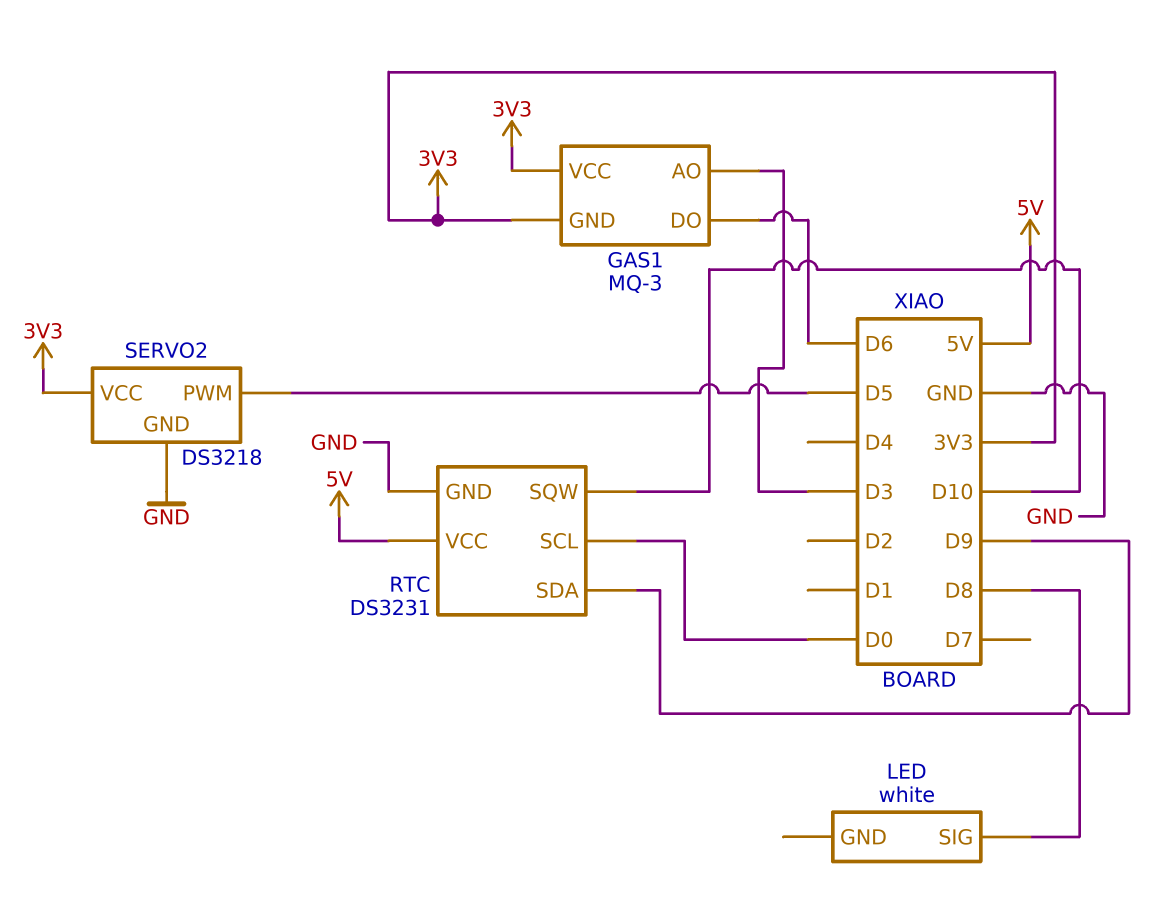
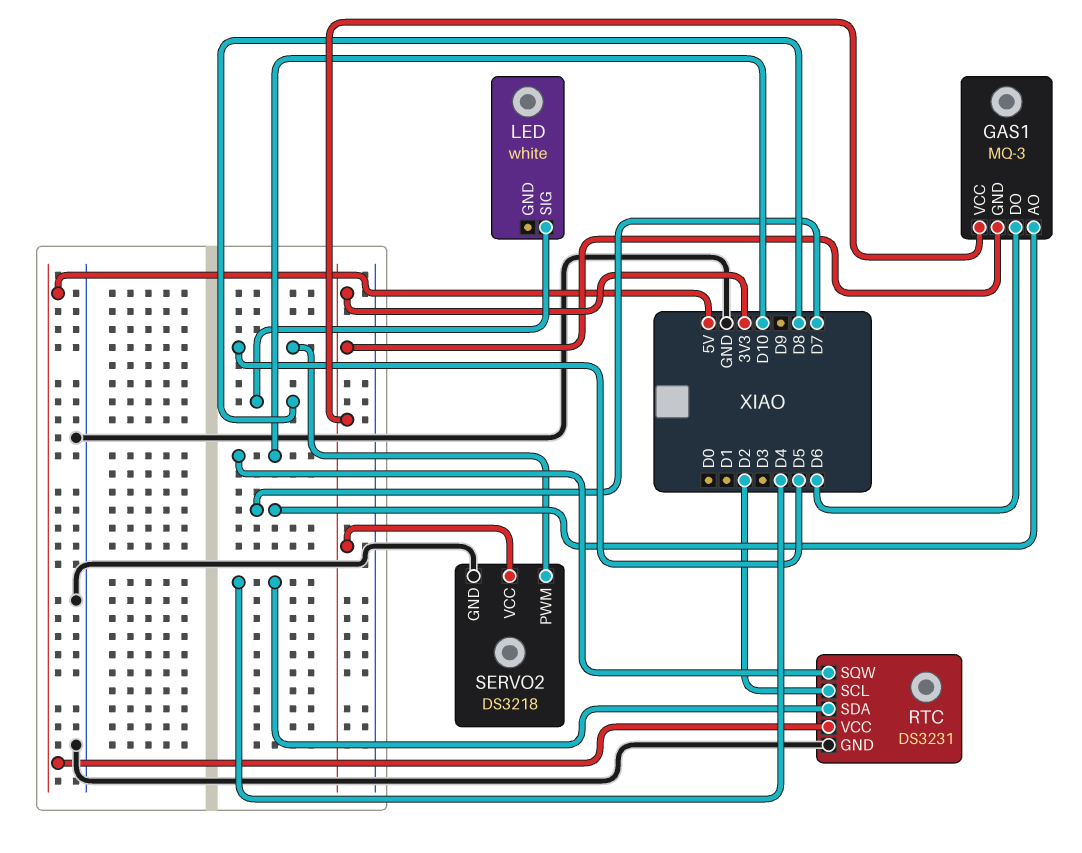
GAS1 pin AO: D3 -> D7
RTC pin SCL: D0 -> D2
RTC pin SDA: D9 -> D4

